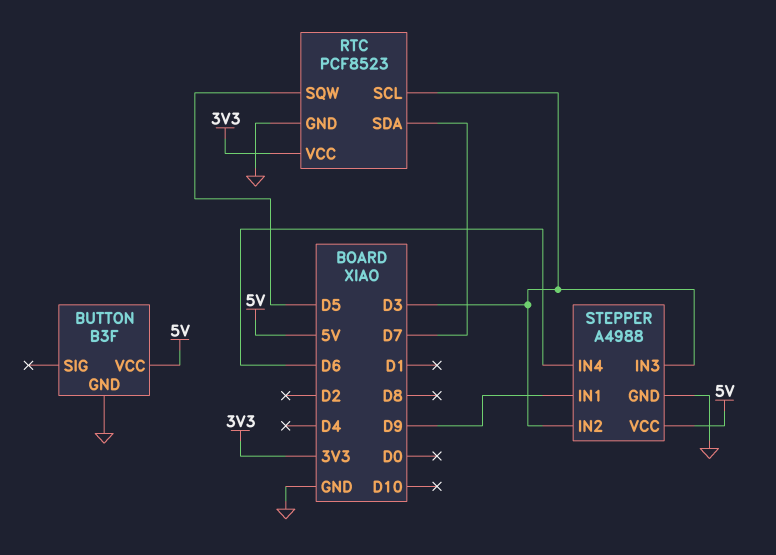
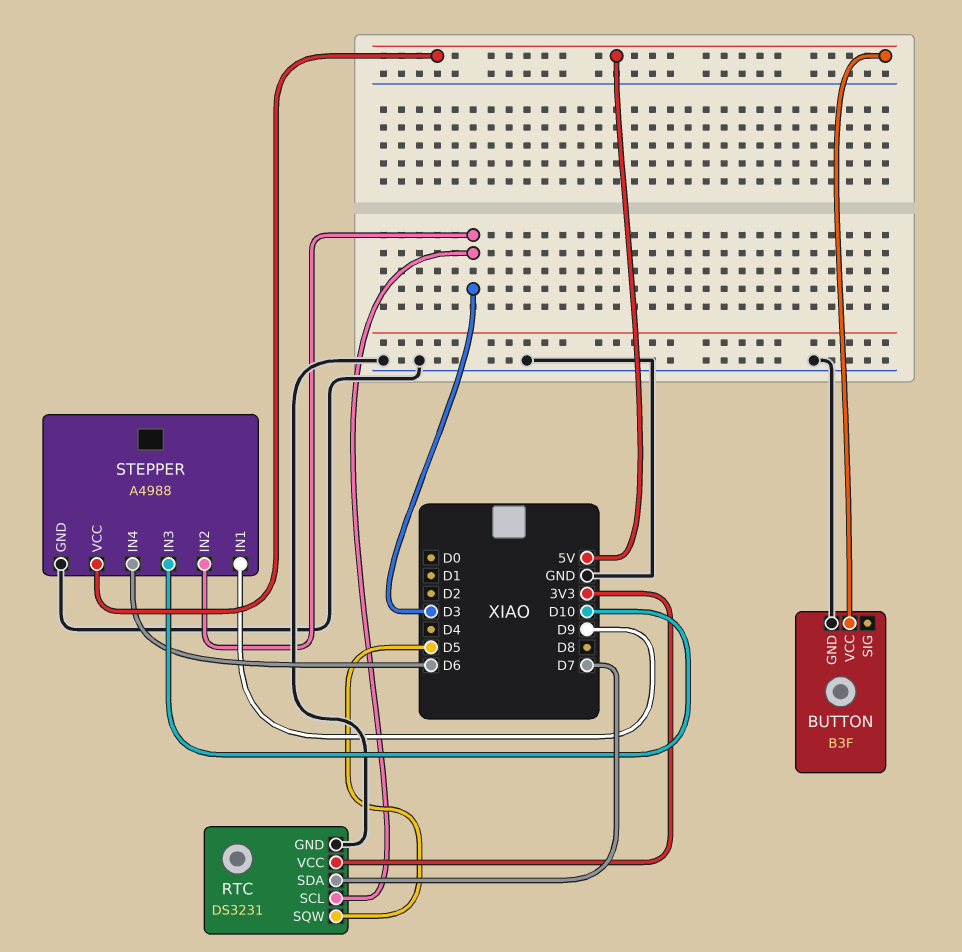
RTC: PCF8523 -> DS3231
STEPPER pin IN3: D3 -> D10

